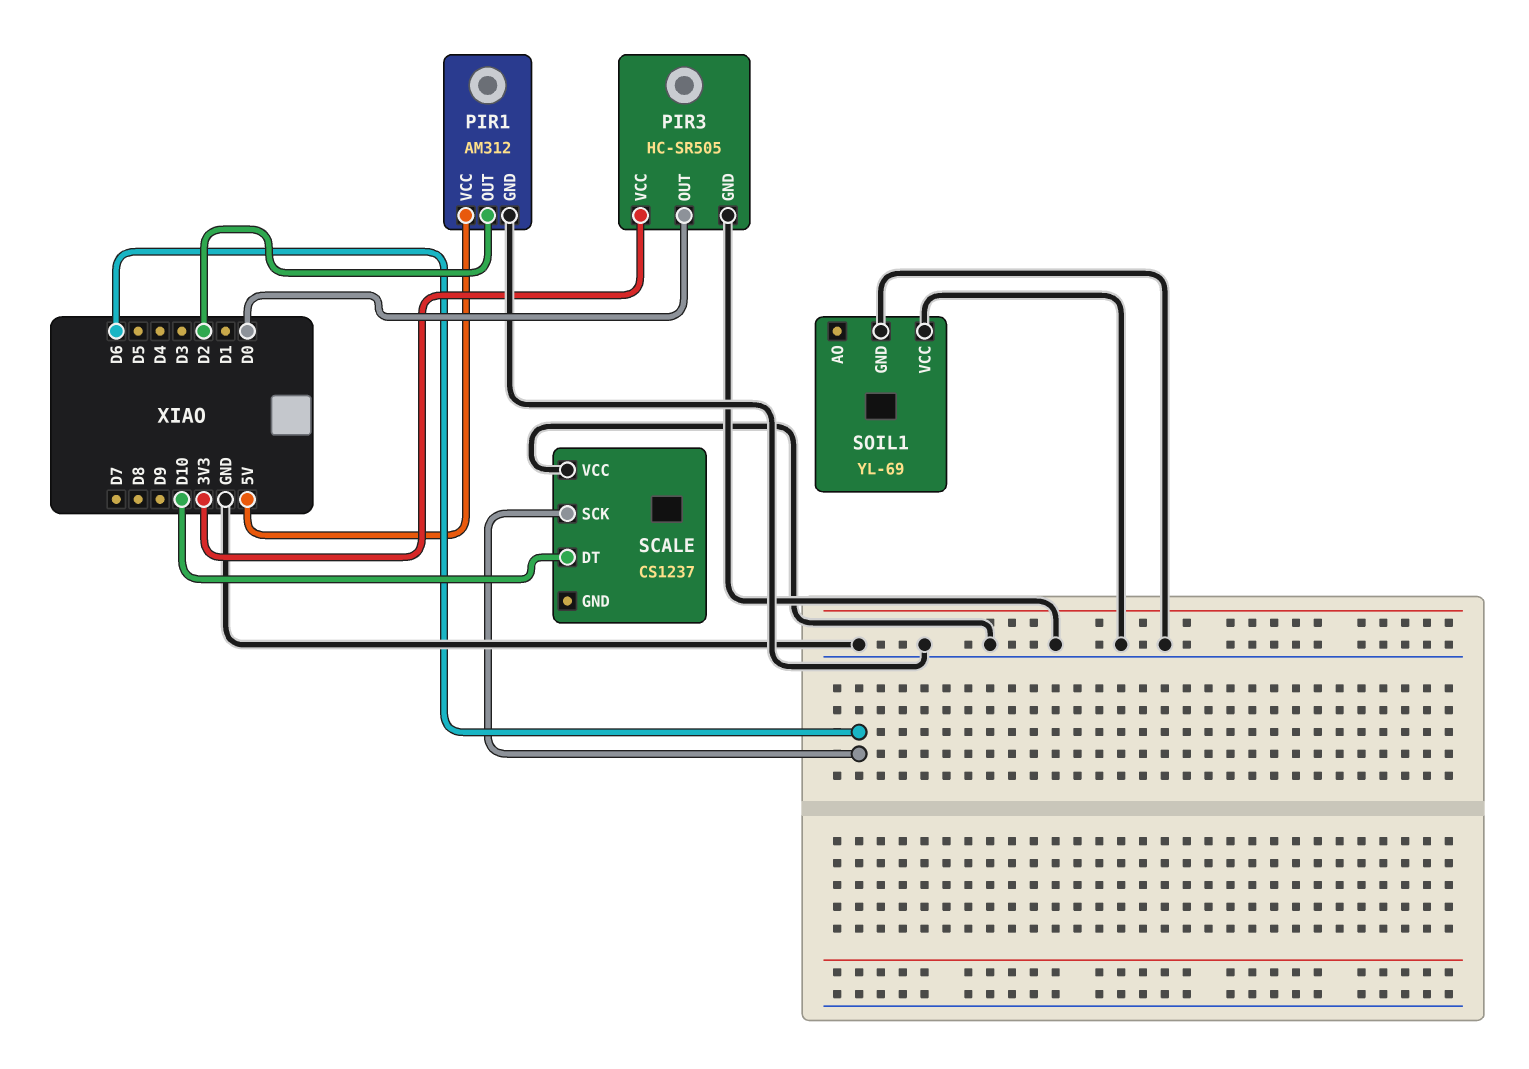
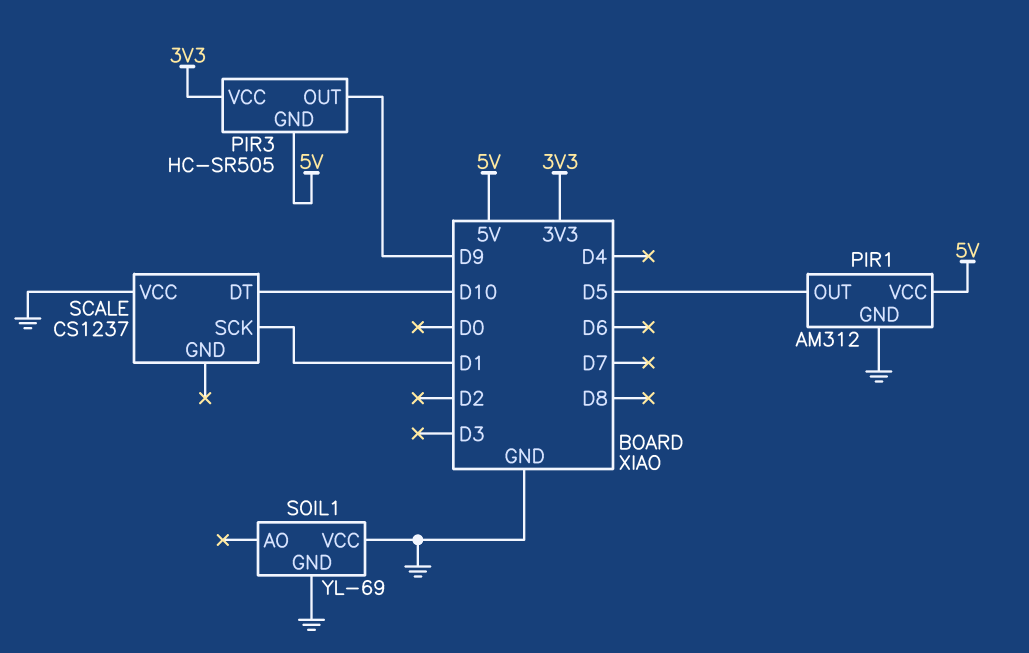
PIR1 pin OUT: D2 -> D5
PIR3 pin GND: GND -> 5V
PIR3 pin OUT: D0 -> D9
SCALE pin SCK: D6 -> D1

